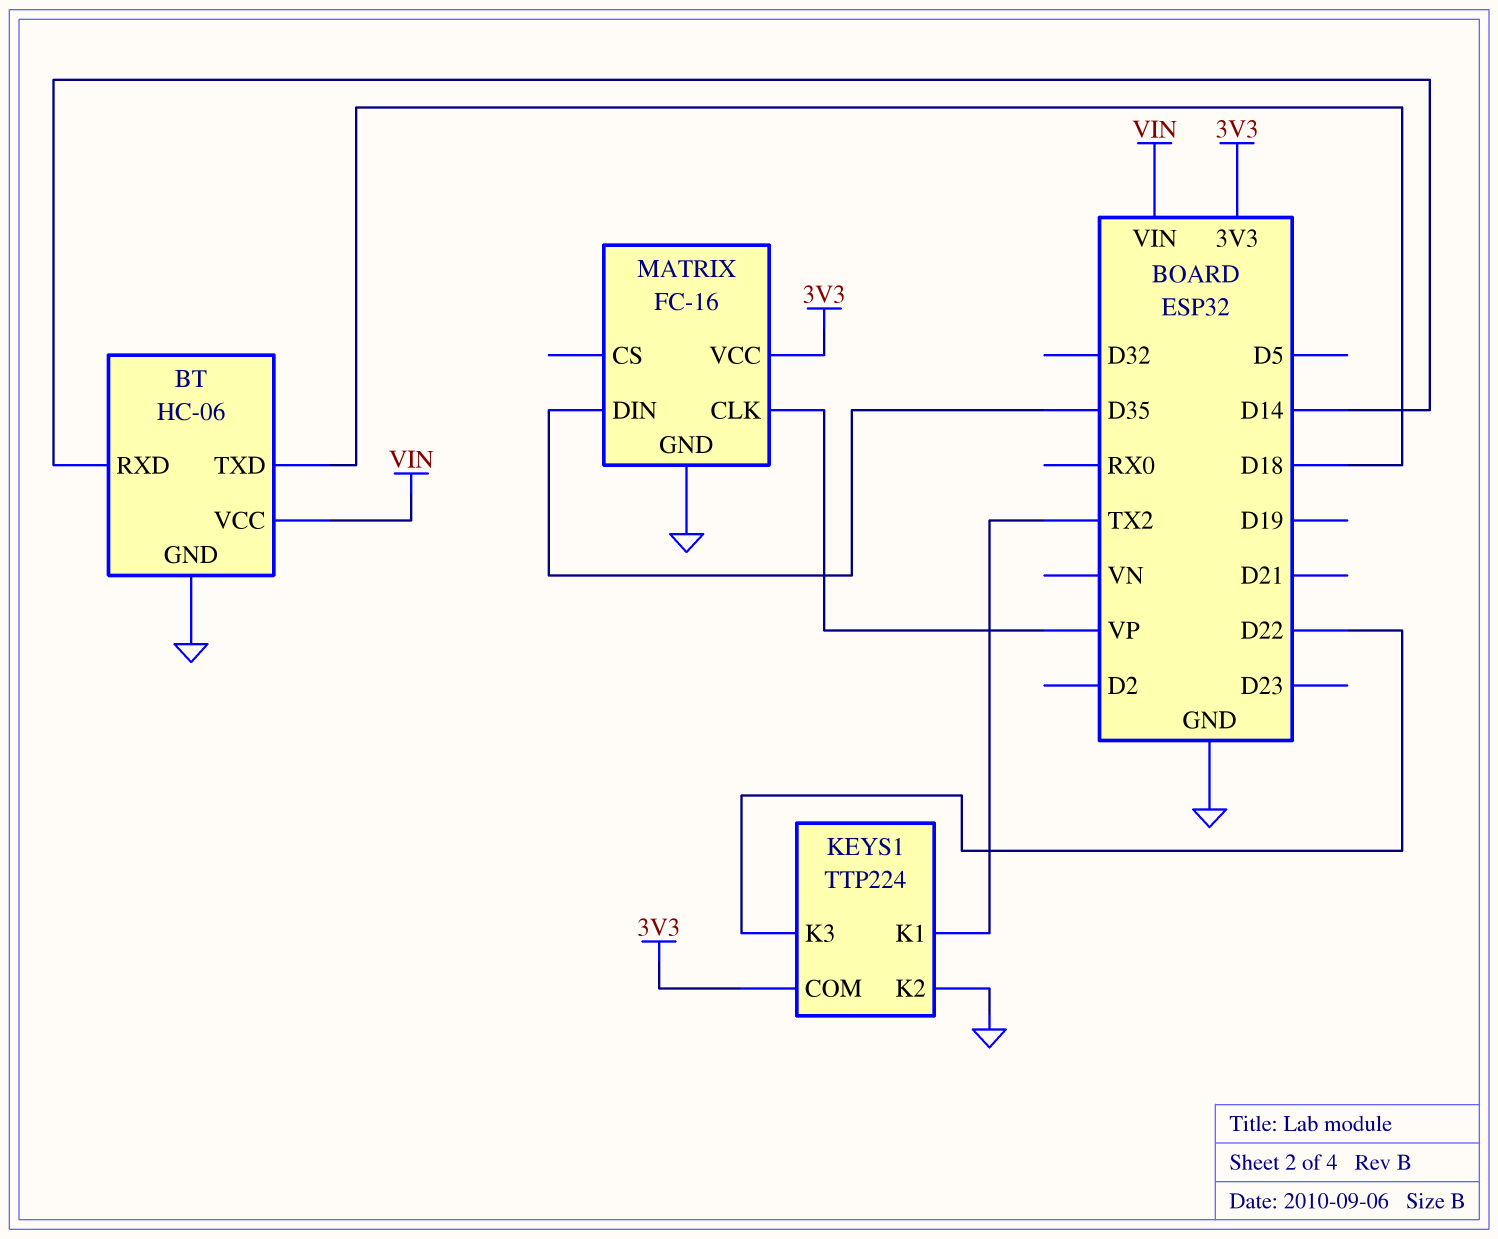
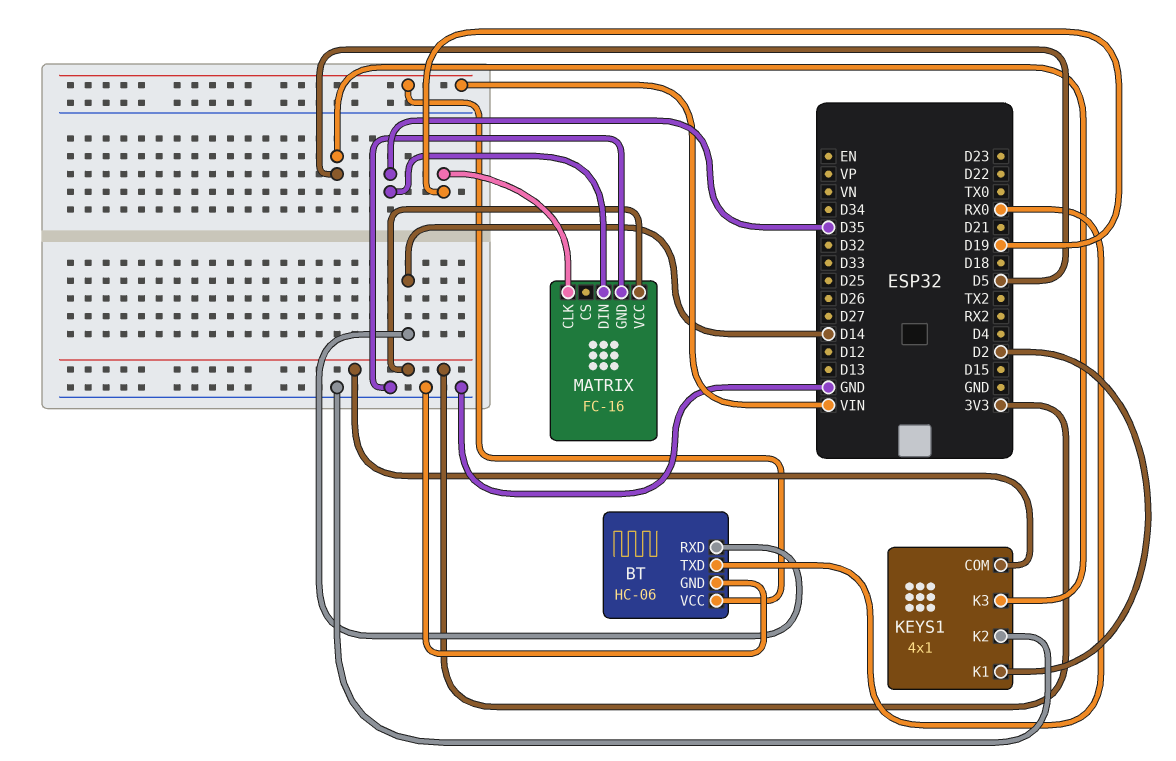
BT pin TXD: D18 -> RX0
KEYS1: TTP224 -> 4x1
KEYS1 pin K1: TX2 -> D2
KEYS1 pin K3: D22 -> D5
MATRIX pin CLK: VP -> D19

